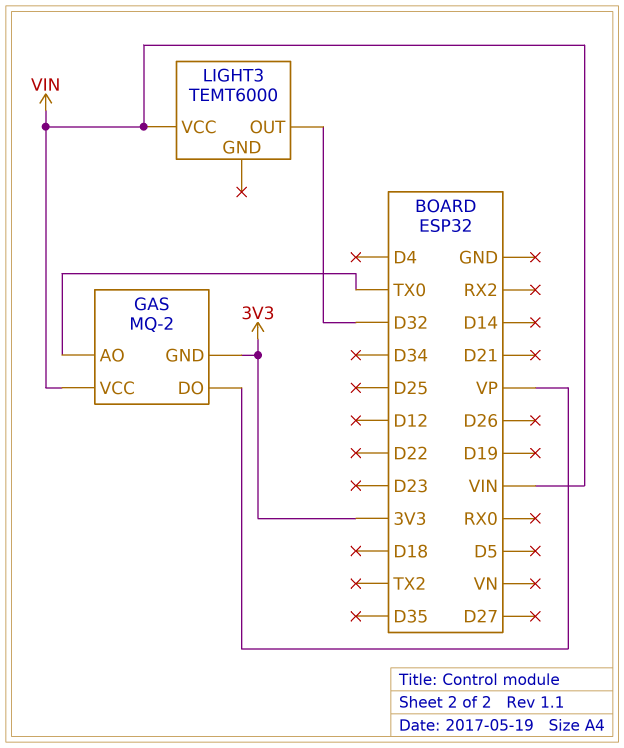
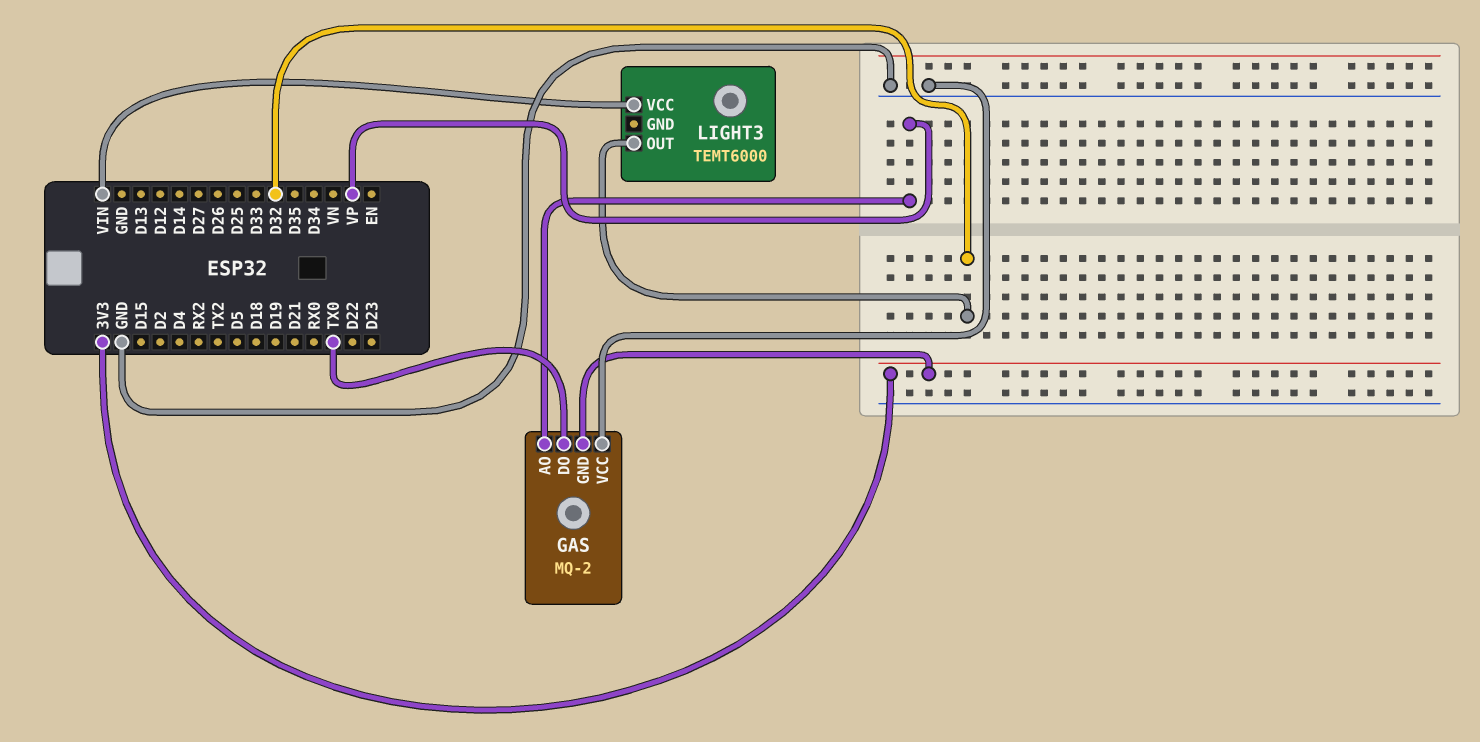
GAS pin AO: TX0 -> VP
GAS pin DO: VP -> TX0
GAS pin VCC: VIN -> GND

